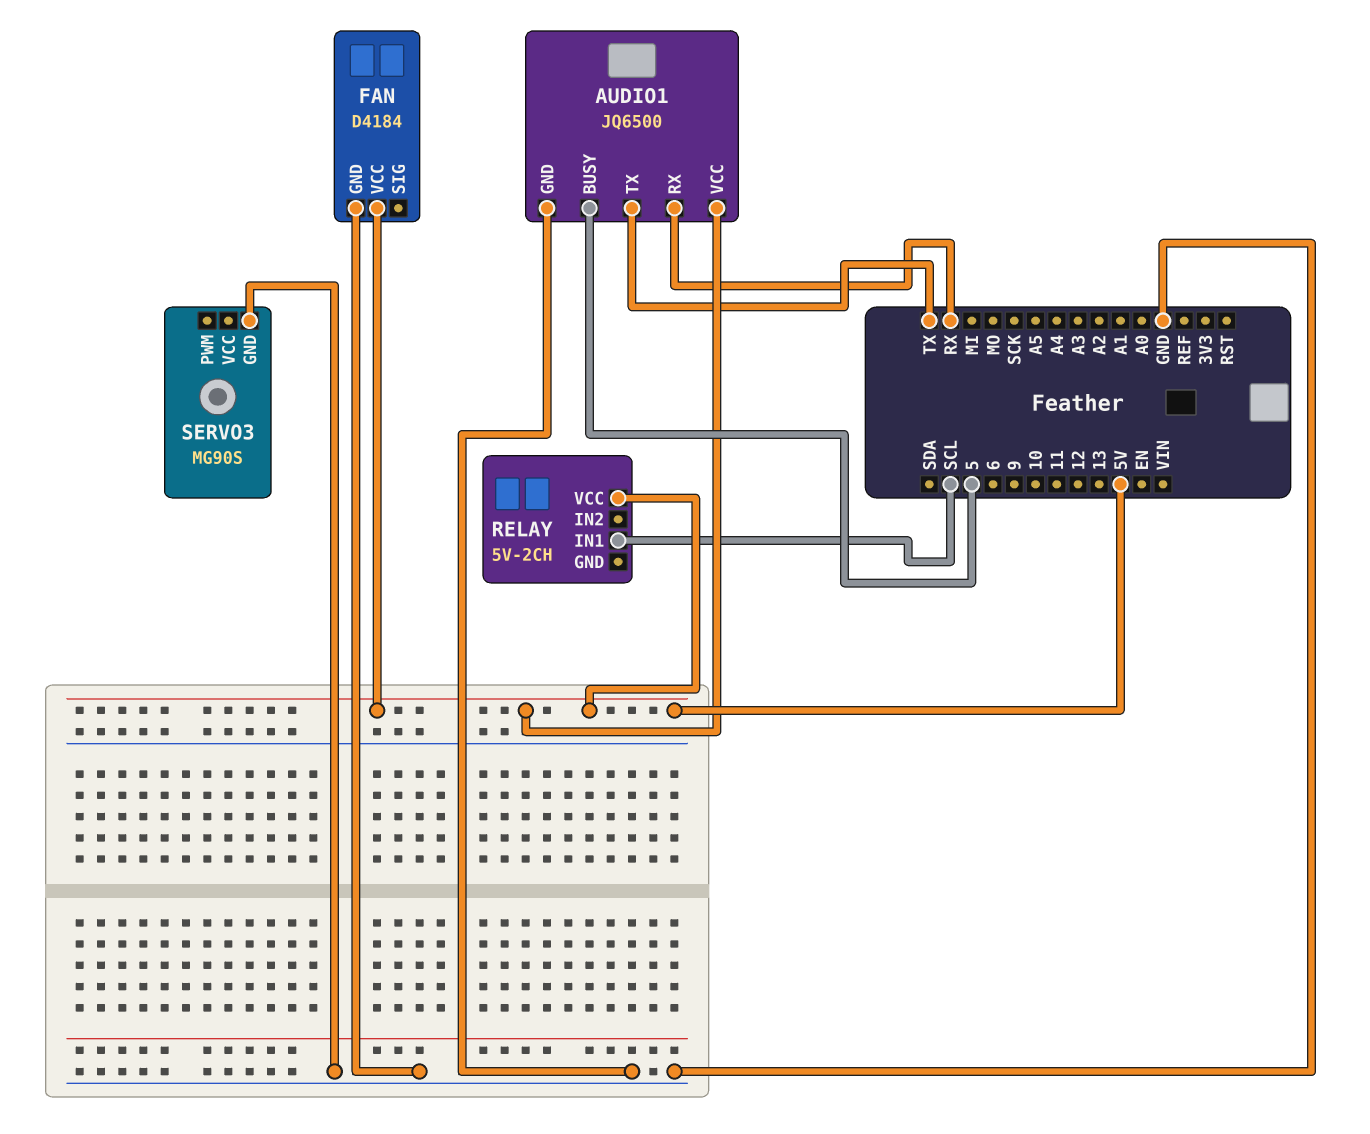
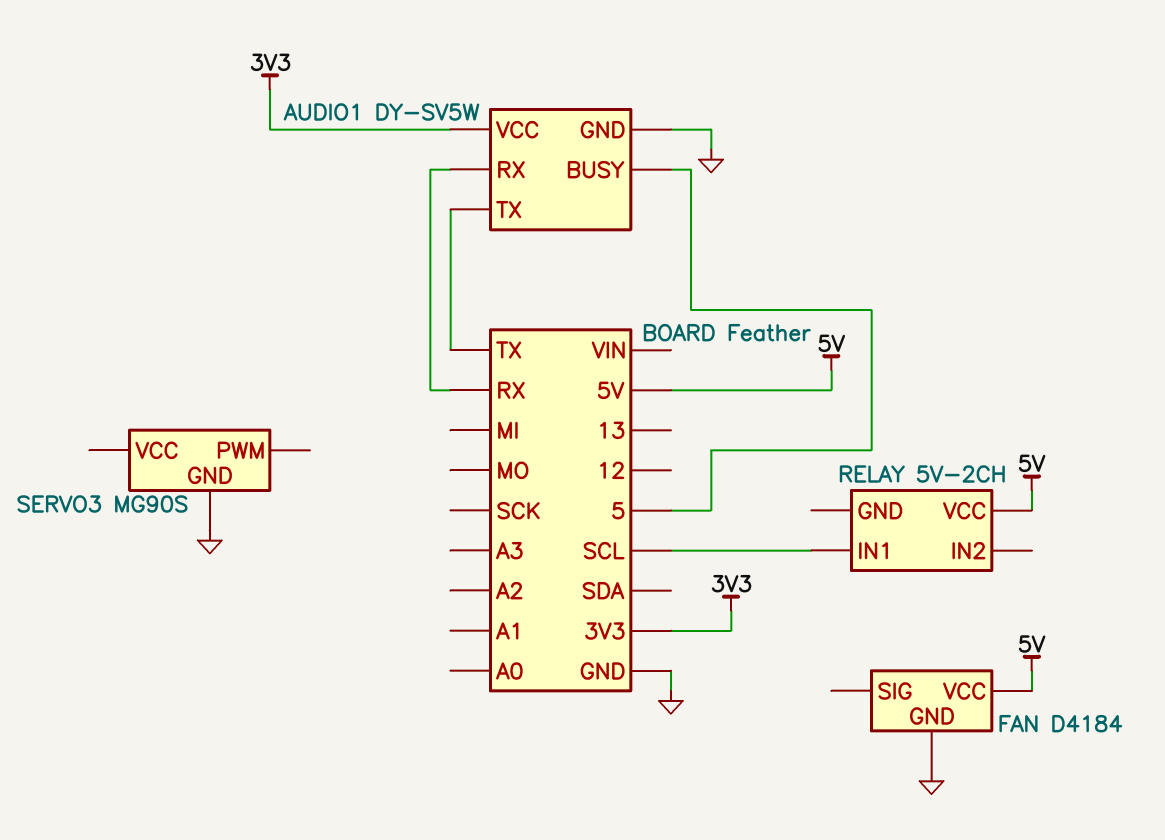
AUDIO1: JQ6500 -> DY-SV5W
AUDIO1 pin VCC: 5V -> 3V3

